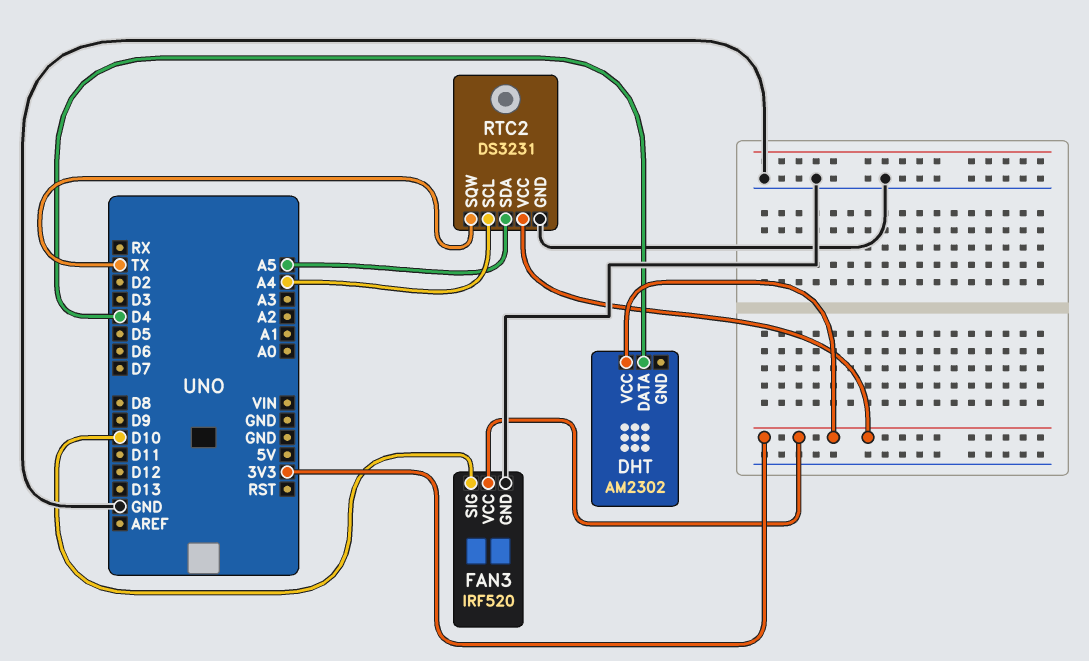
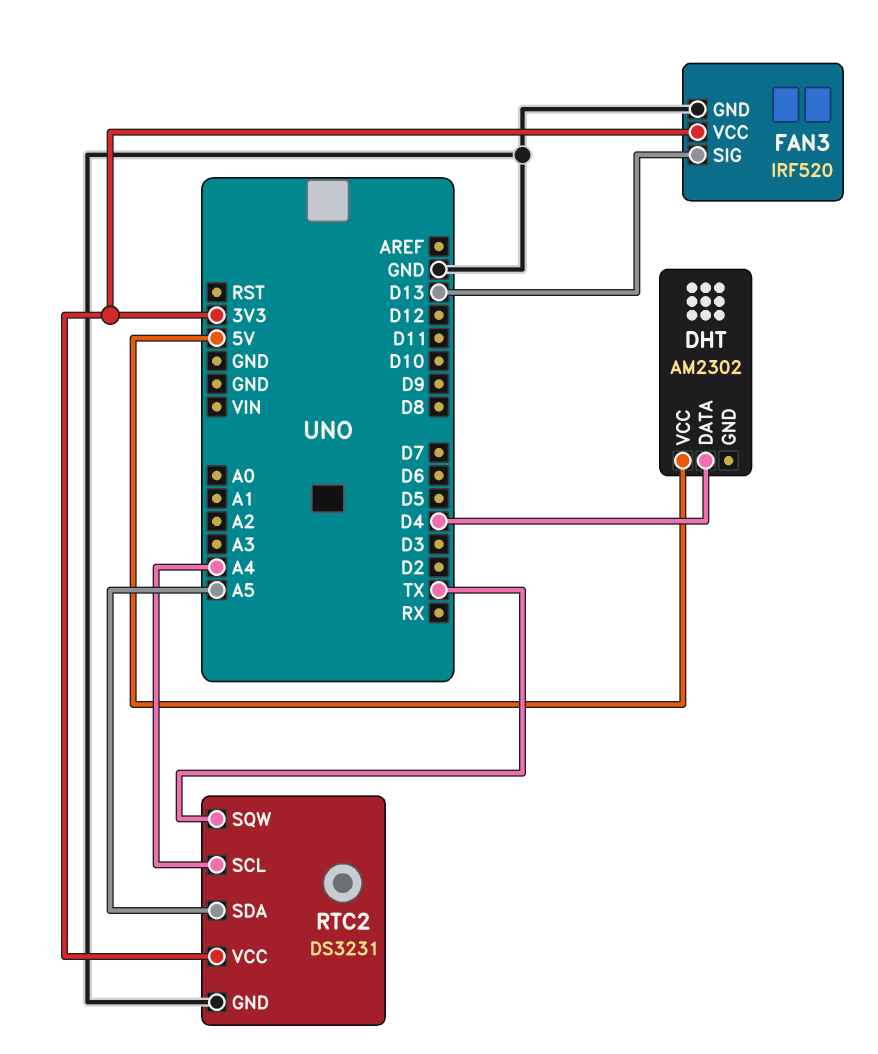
DHT pin VCC: 3V3 -> 5V
FAN3 pin SIG: D10 -> D13

